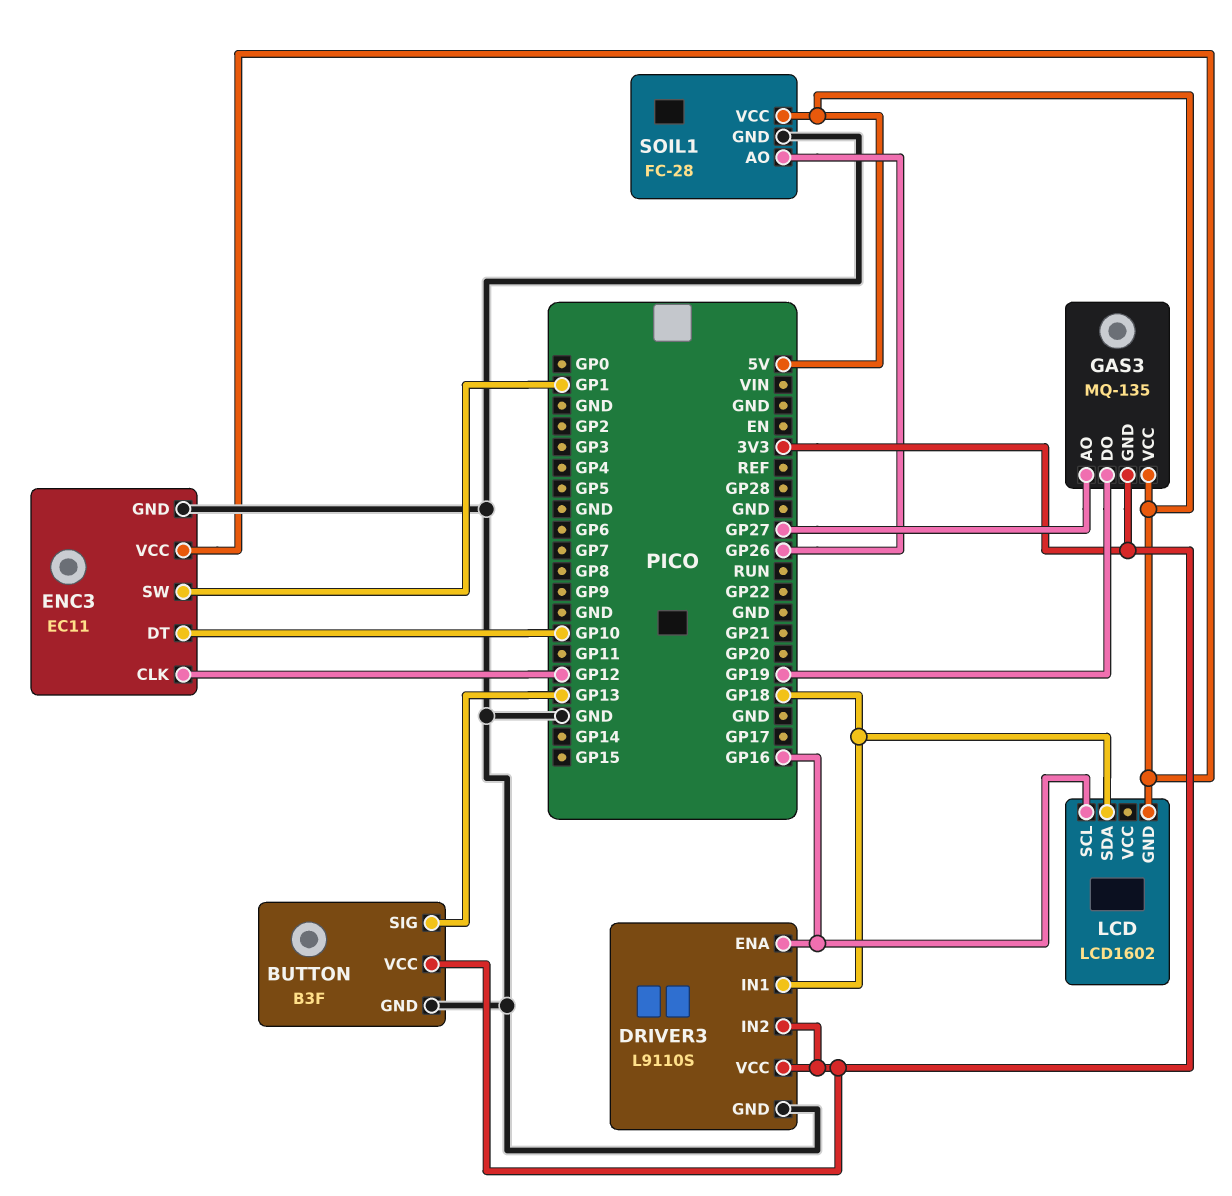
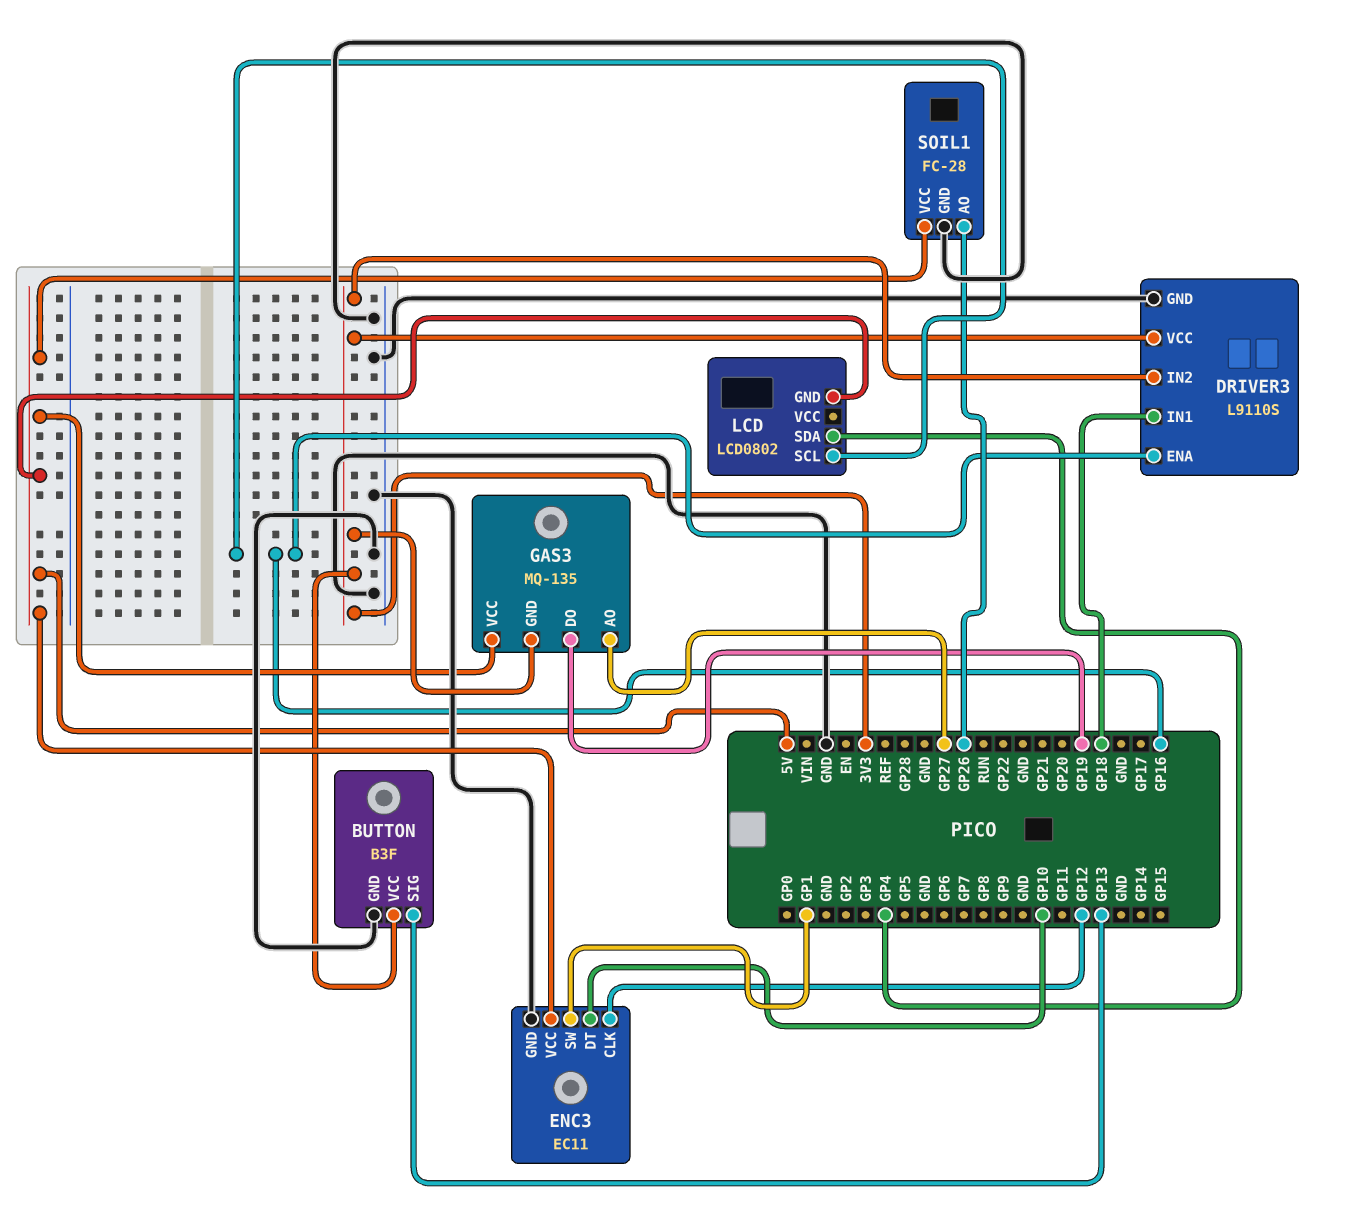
LCD: LCD1602 -> LCD0802
LCD pin SDA: GP18 -> GP4

